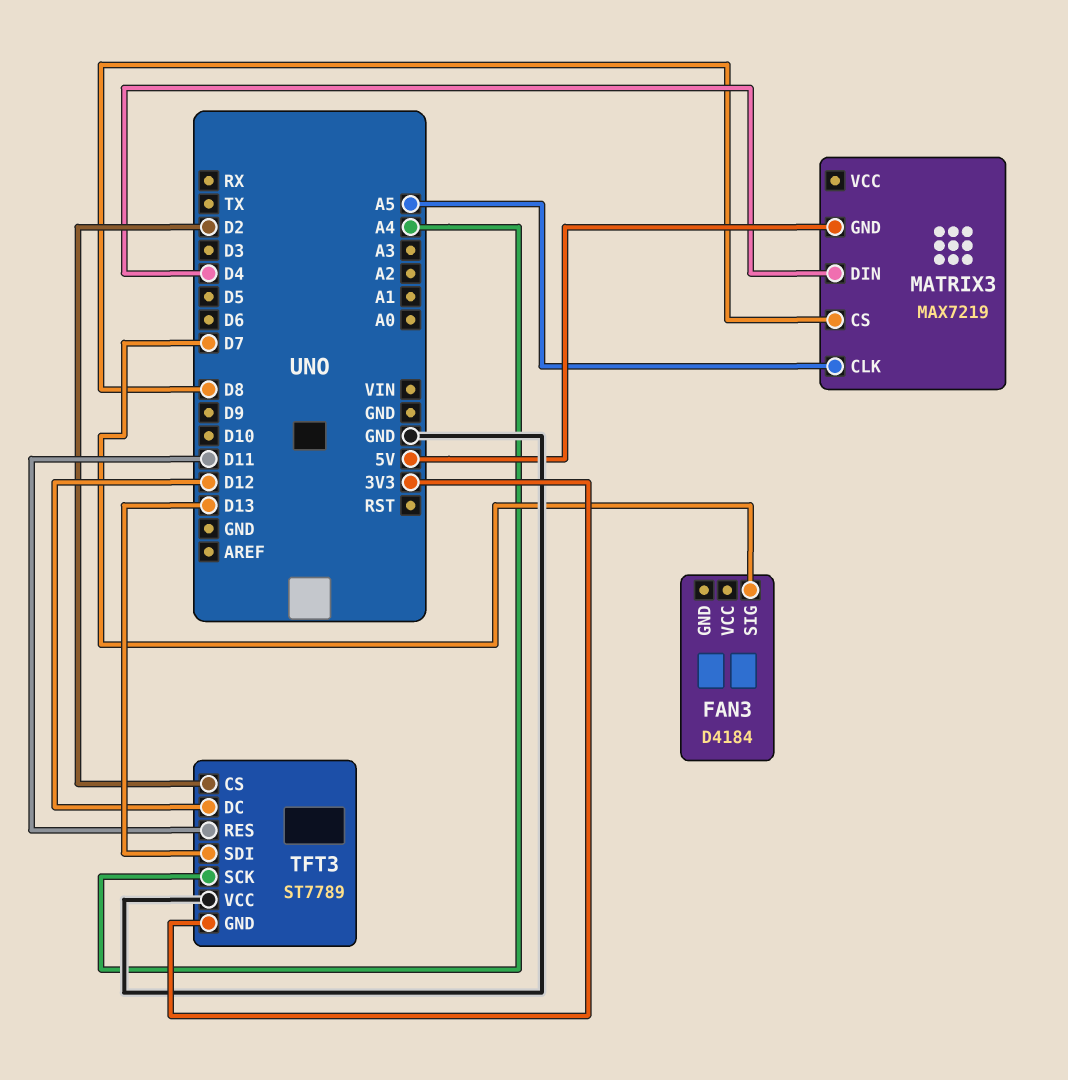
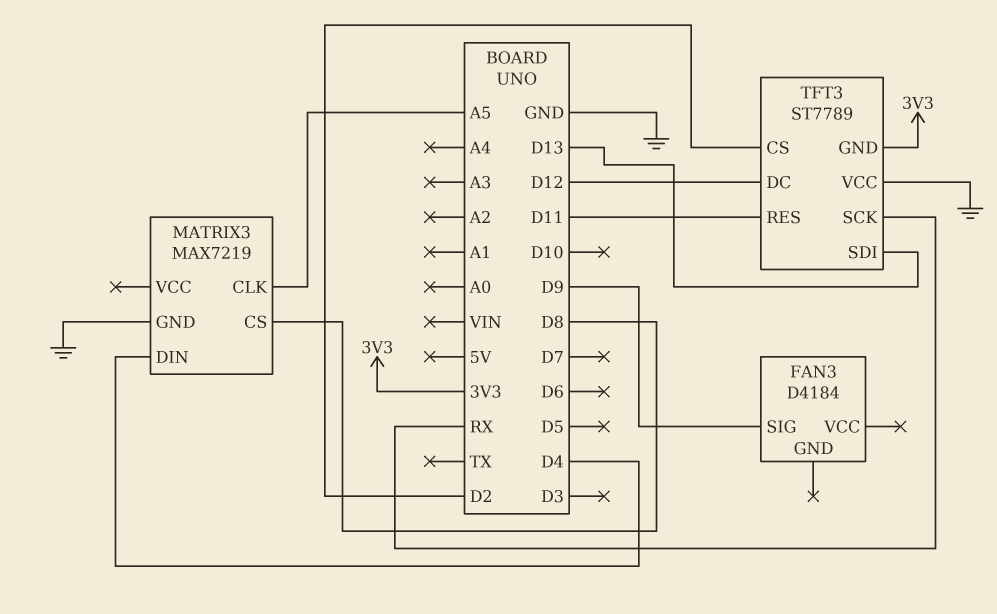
FAN3 pin SIG: D7 -> D9
MATRIX3 pin GND: 5V -> GND
TFT3 pin SCK: A4 -> RX

